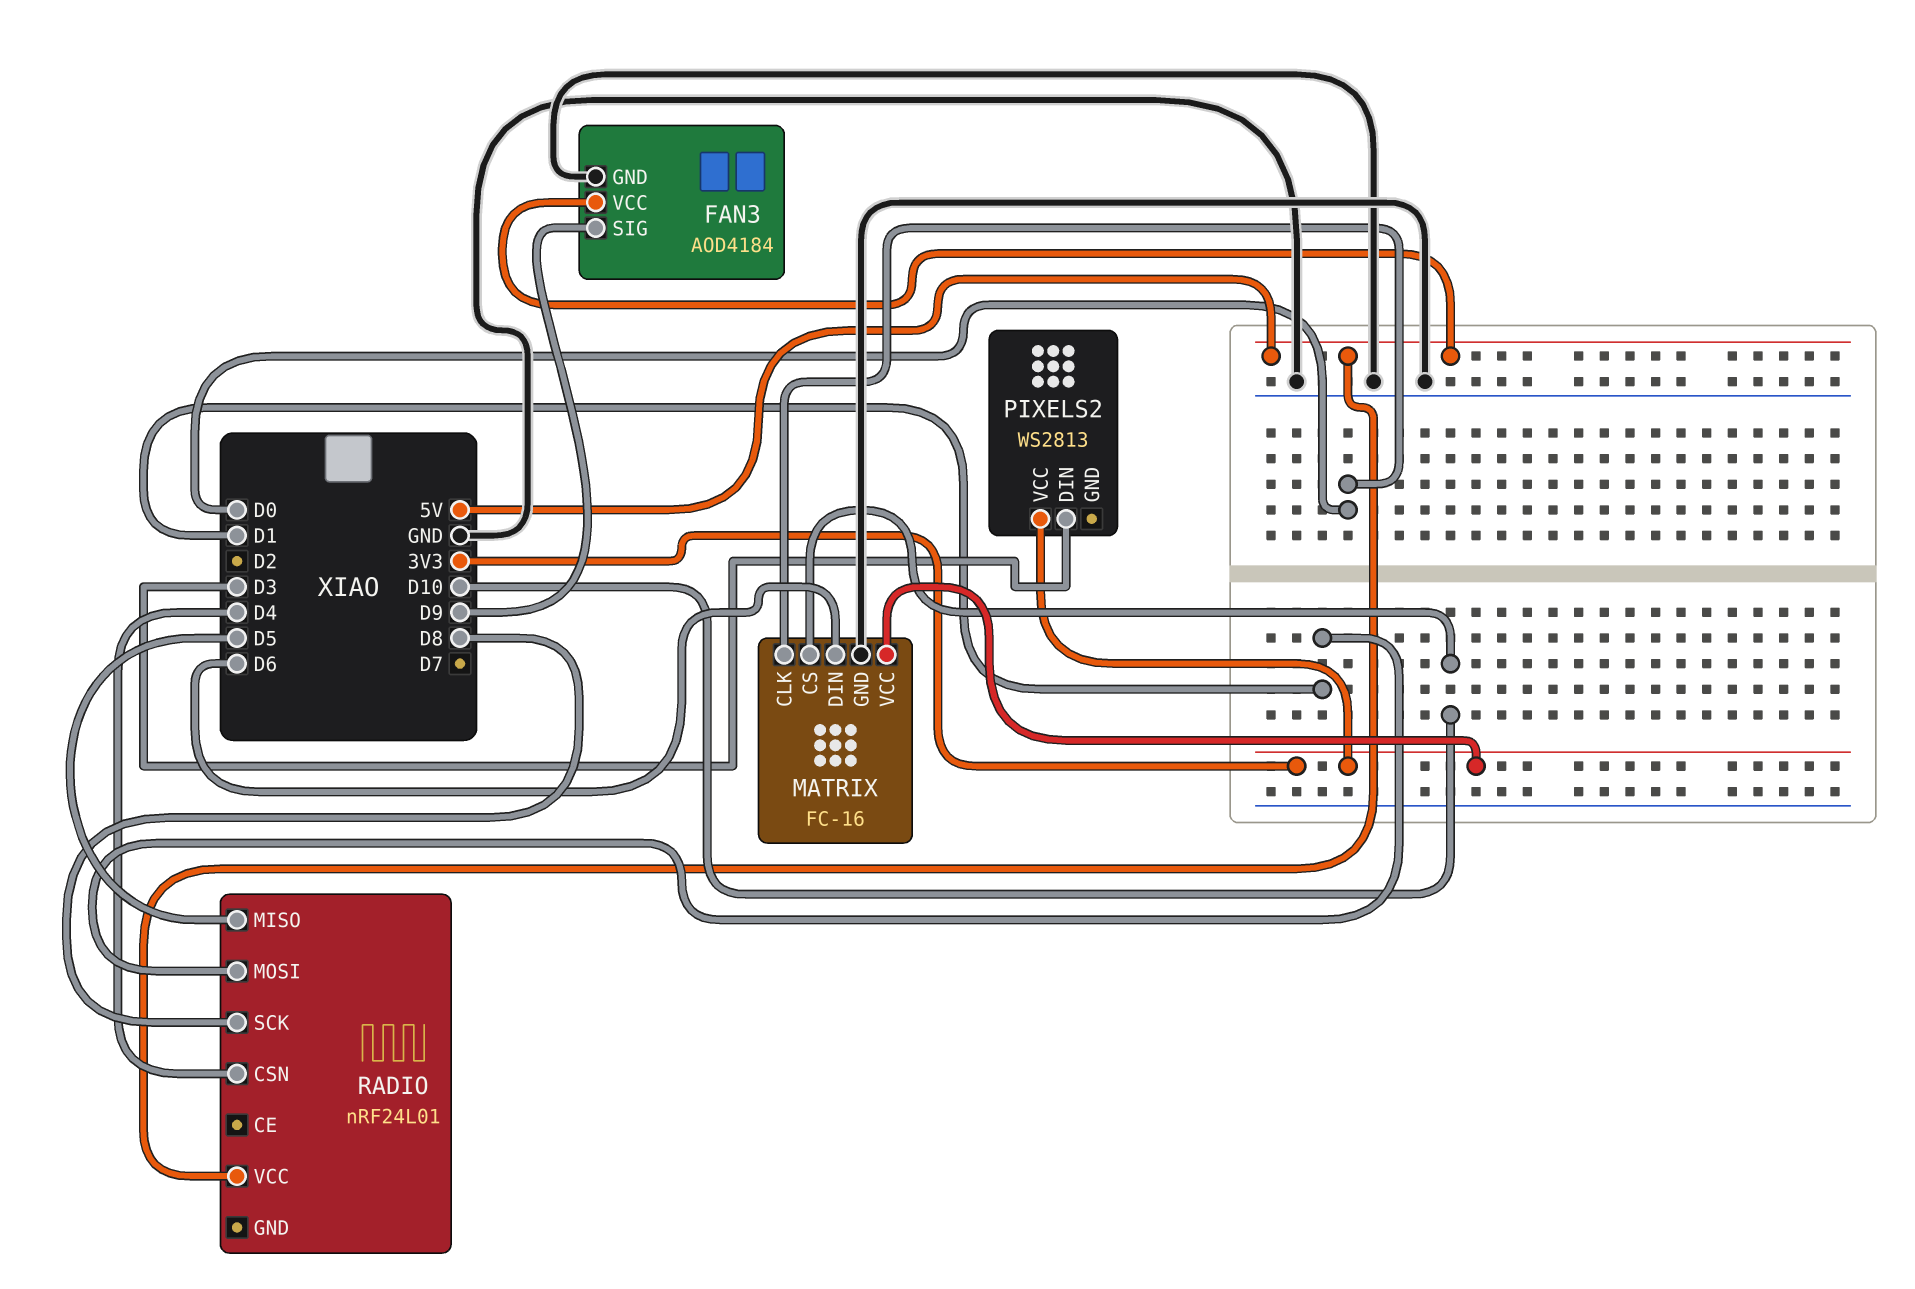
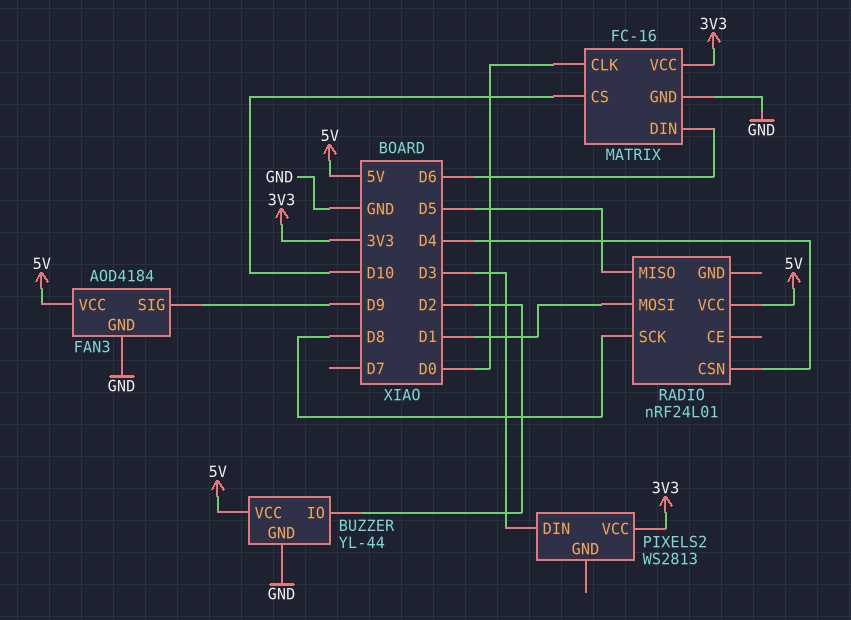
BUZZER: none -> YL-44
BUZZER pin GND: none -> GND
BUZZER pin IO: none -> D2
BUZZER pin VCC: none -> 5V

